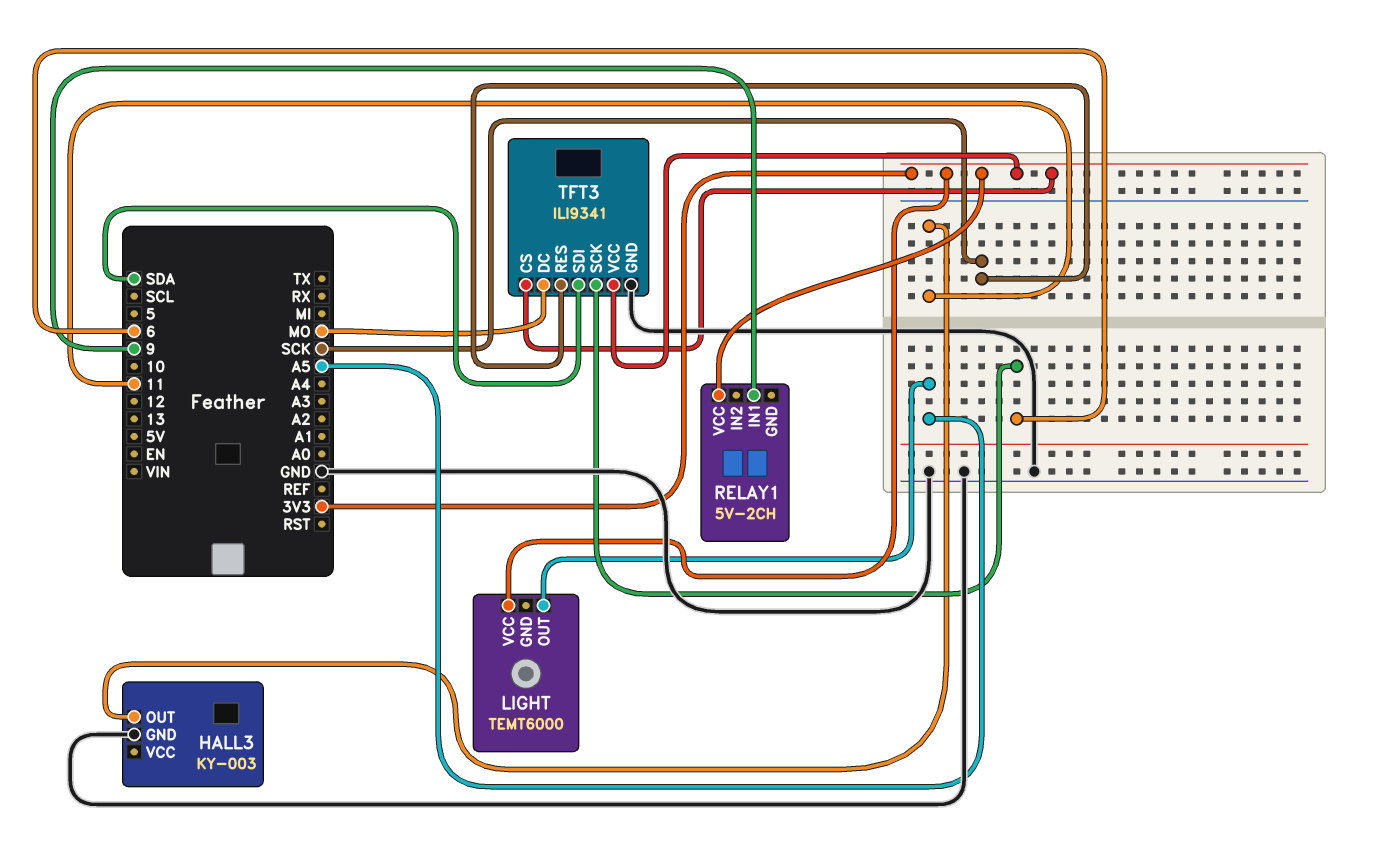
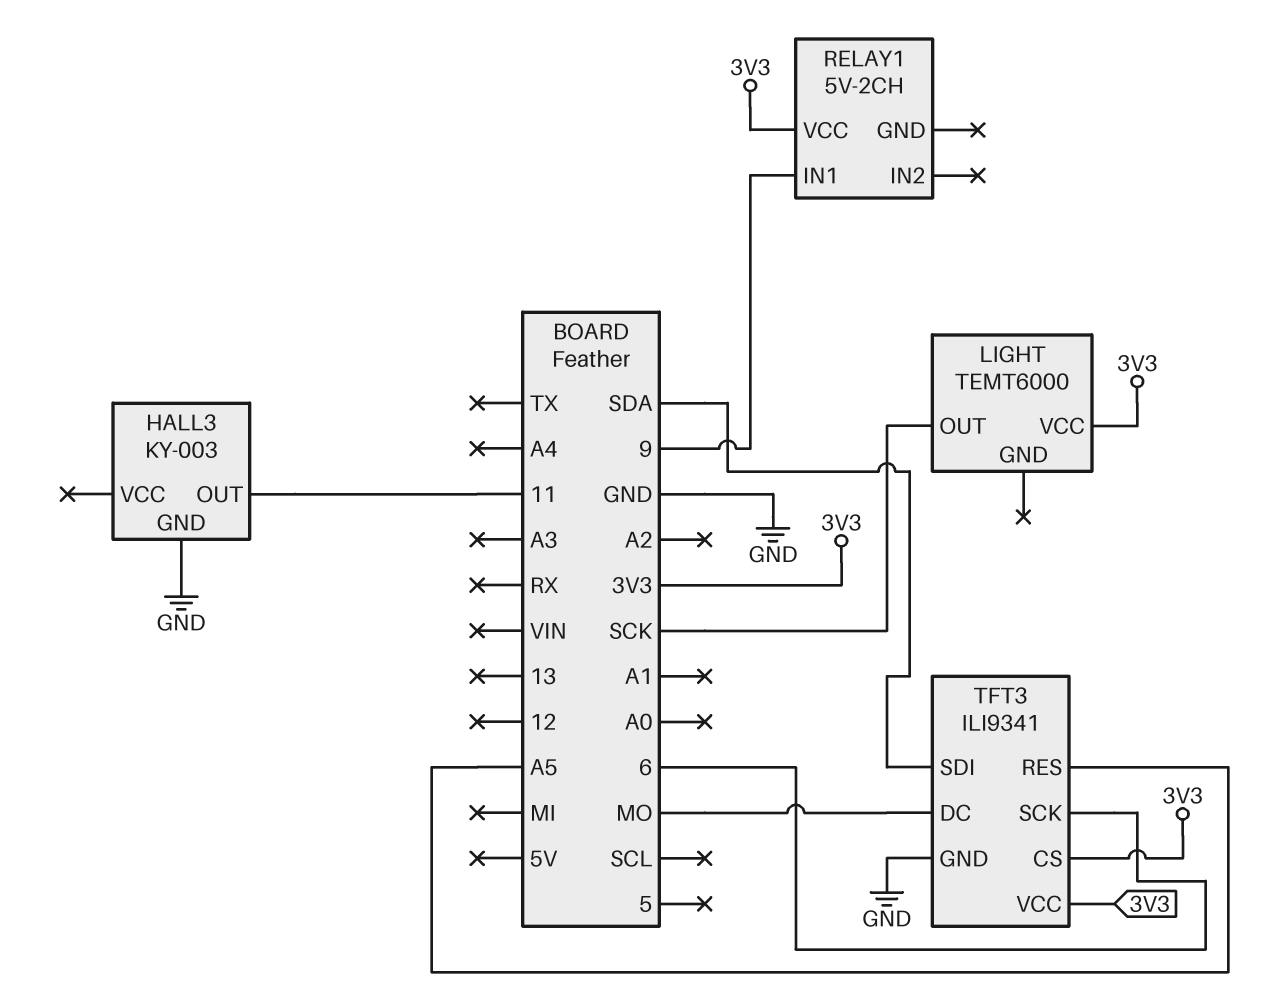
LIGHT pin OUT: A5 -> SCK
TFT3 pin RES: SCK -> A5

